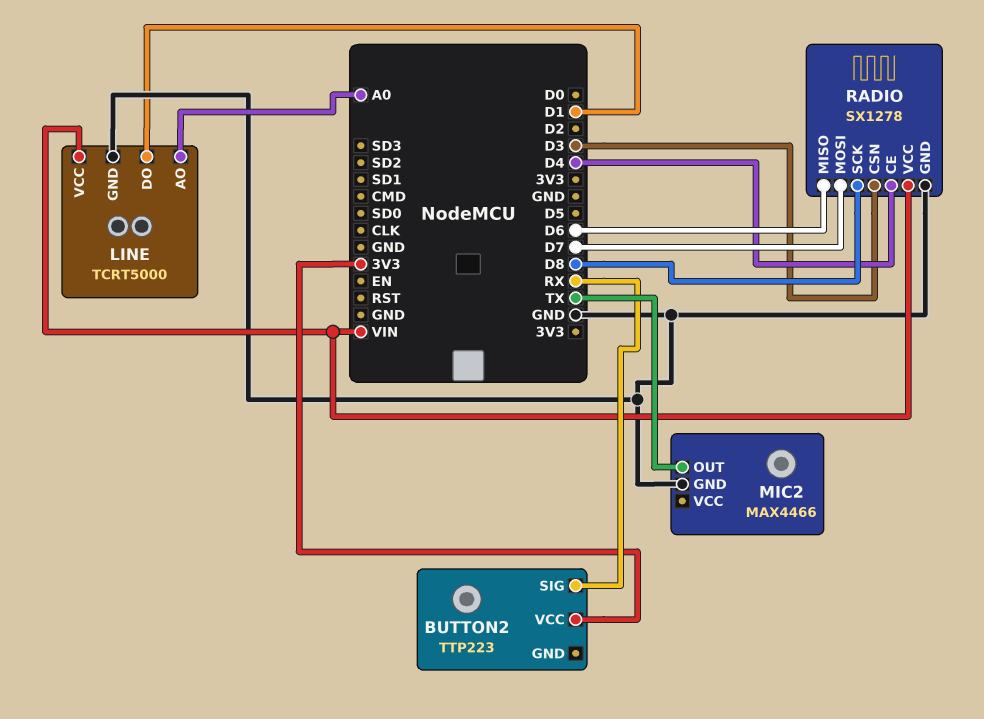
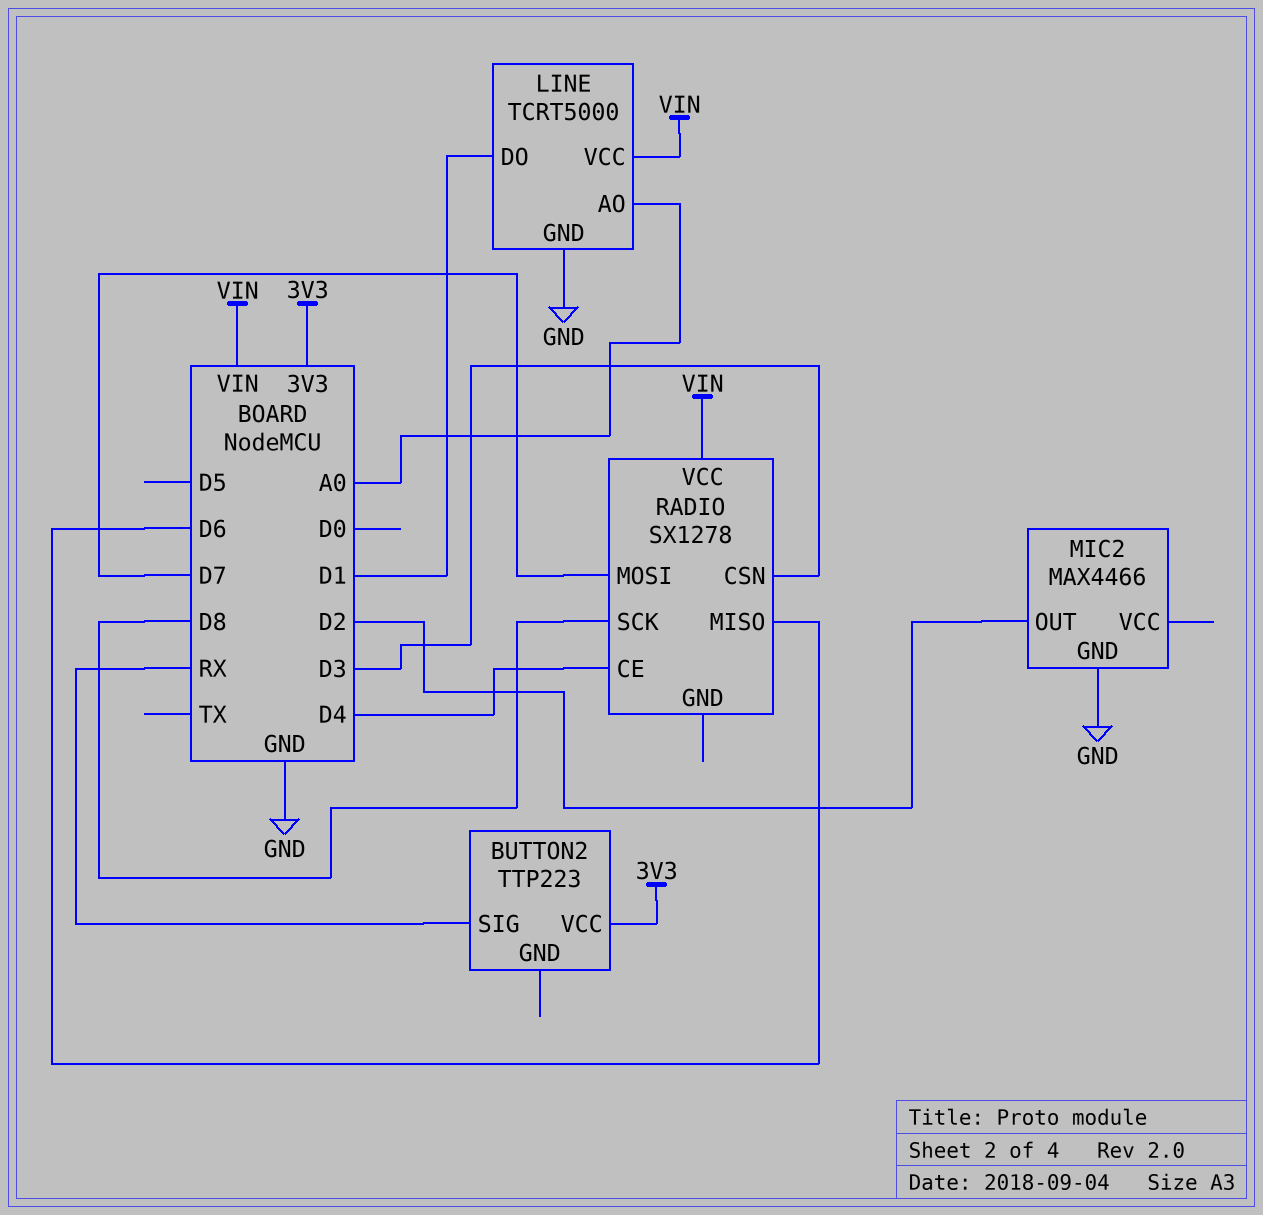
MIC2 pin OUT: TX -> D2
RADIO pin GND: GND -> none

